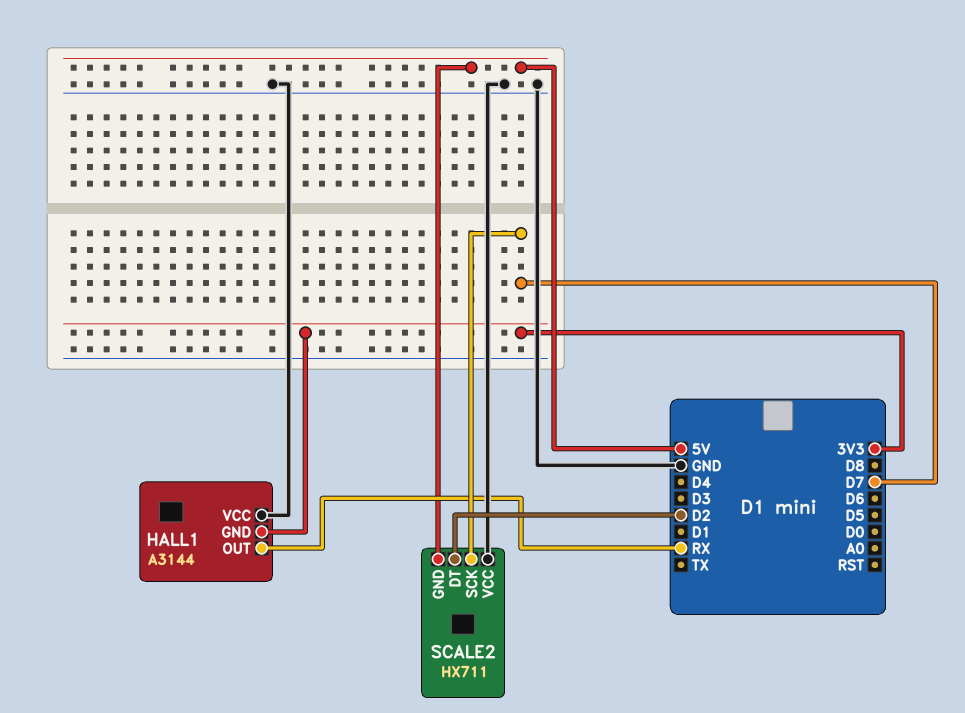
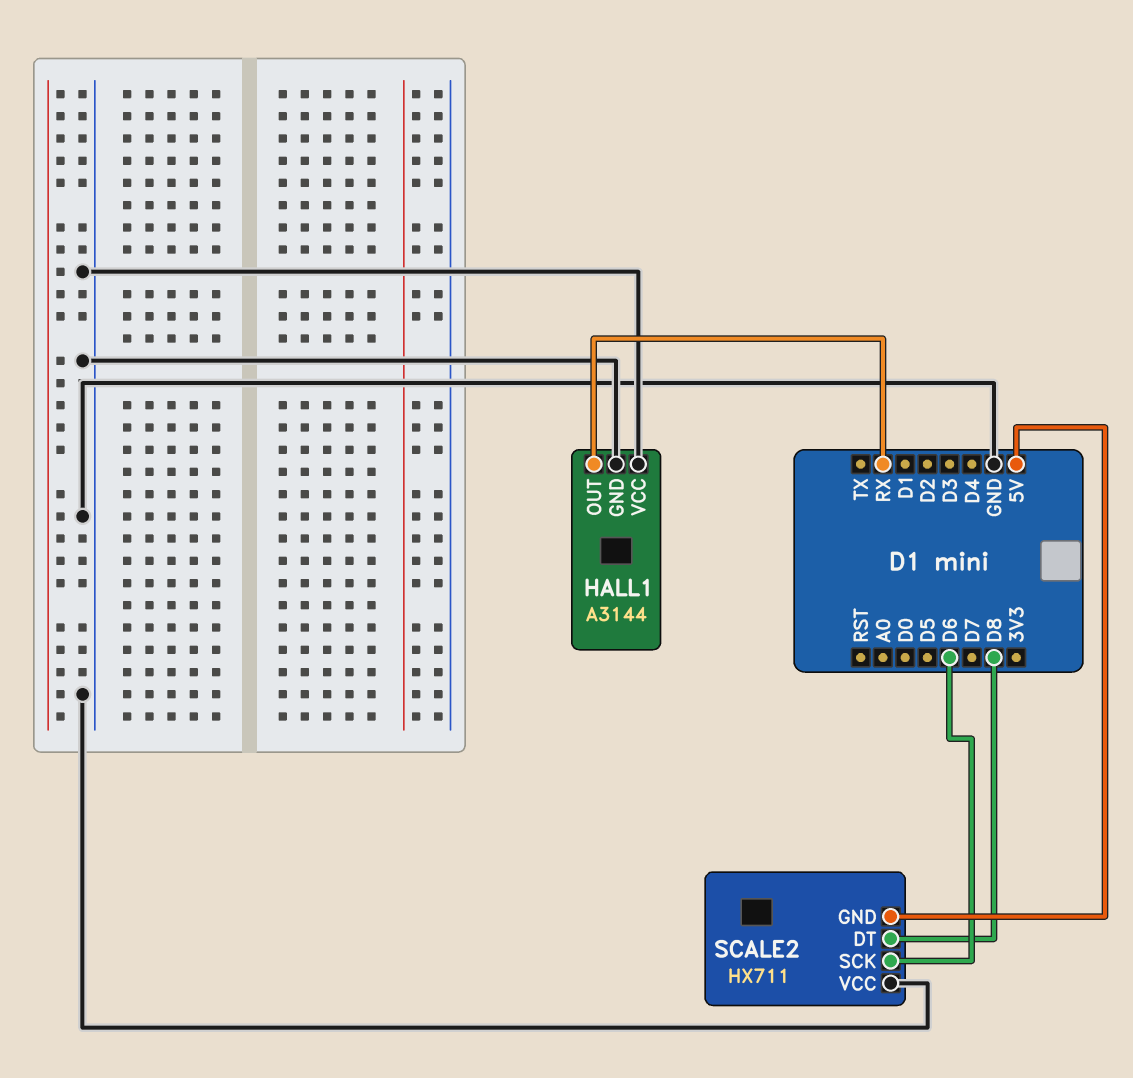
HALL1 pin GND: 3V3 -> GND
SCALE2 pin DT: D2 -> D8
SCALE2 pin SCK: D7 -> D6

